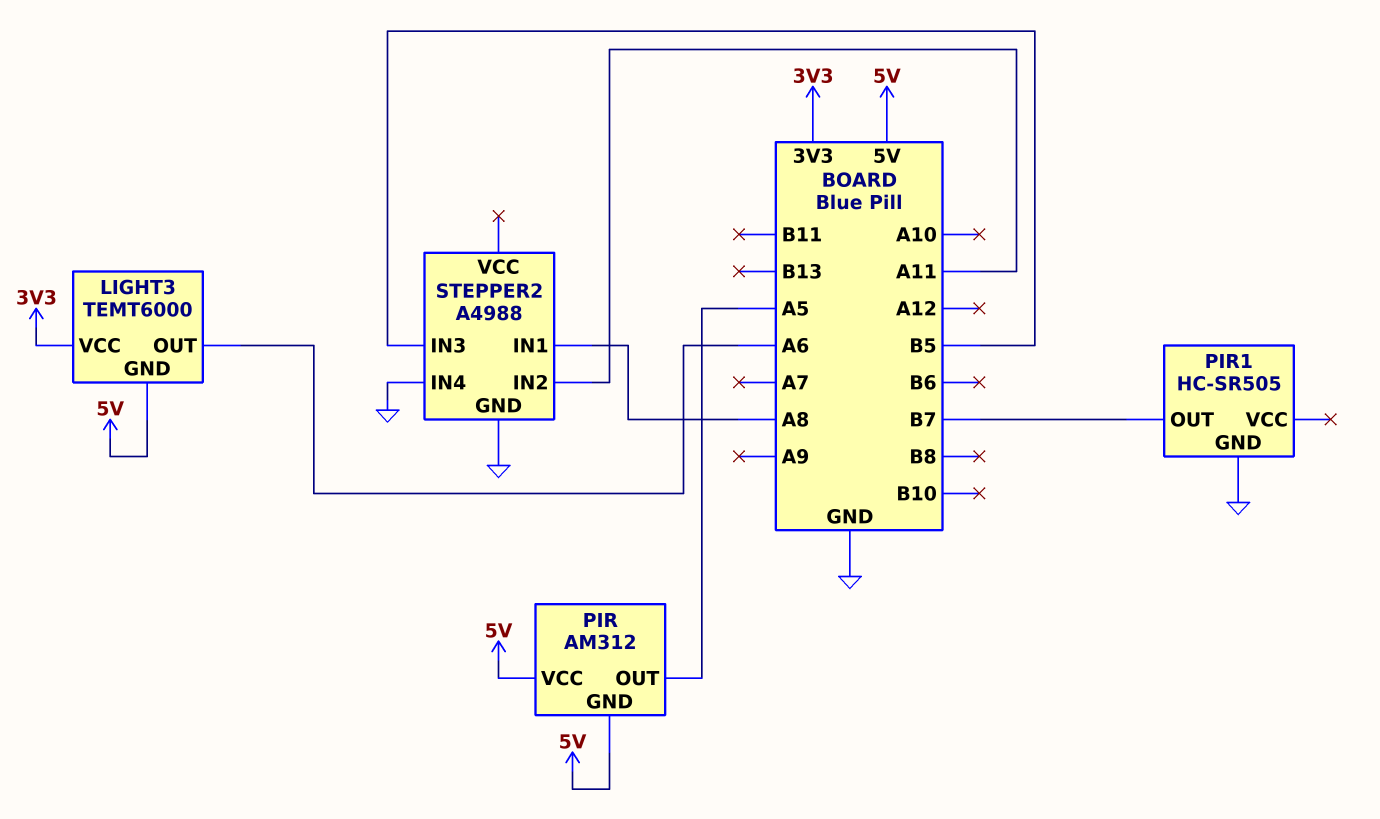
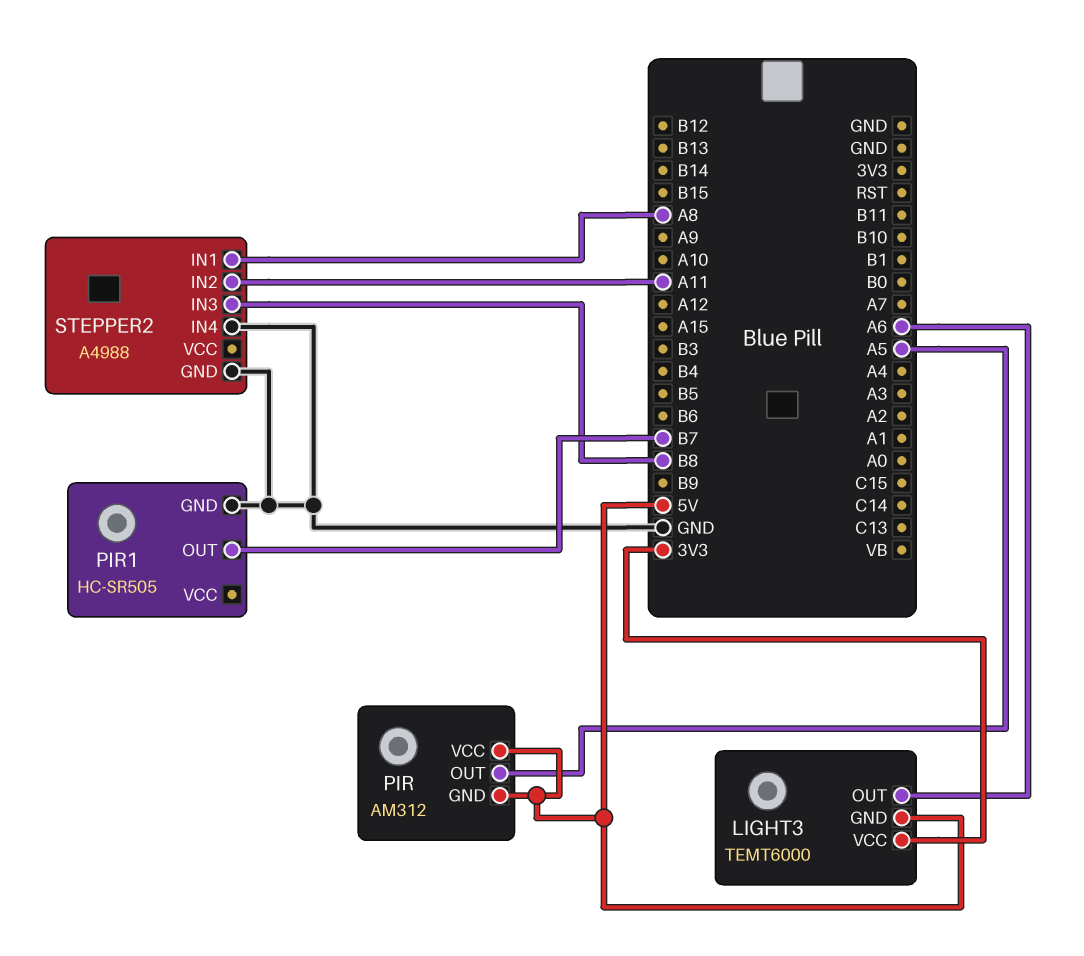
STEPPER2 pin IN3: B5 -> B8

